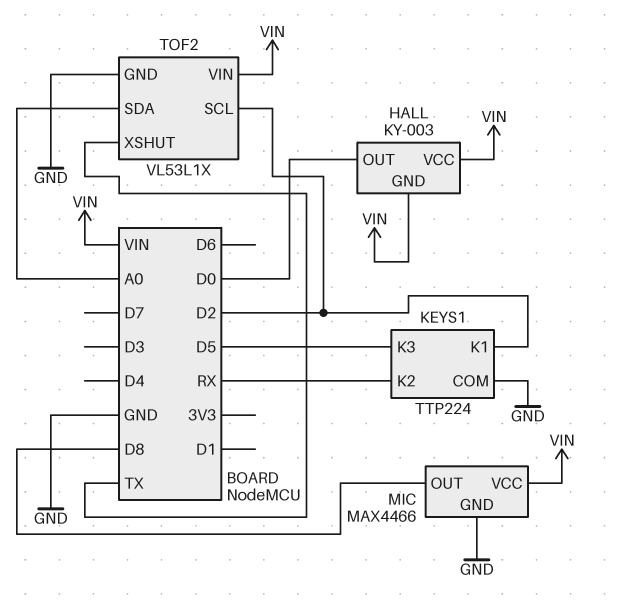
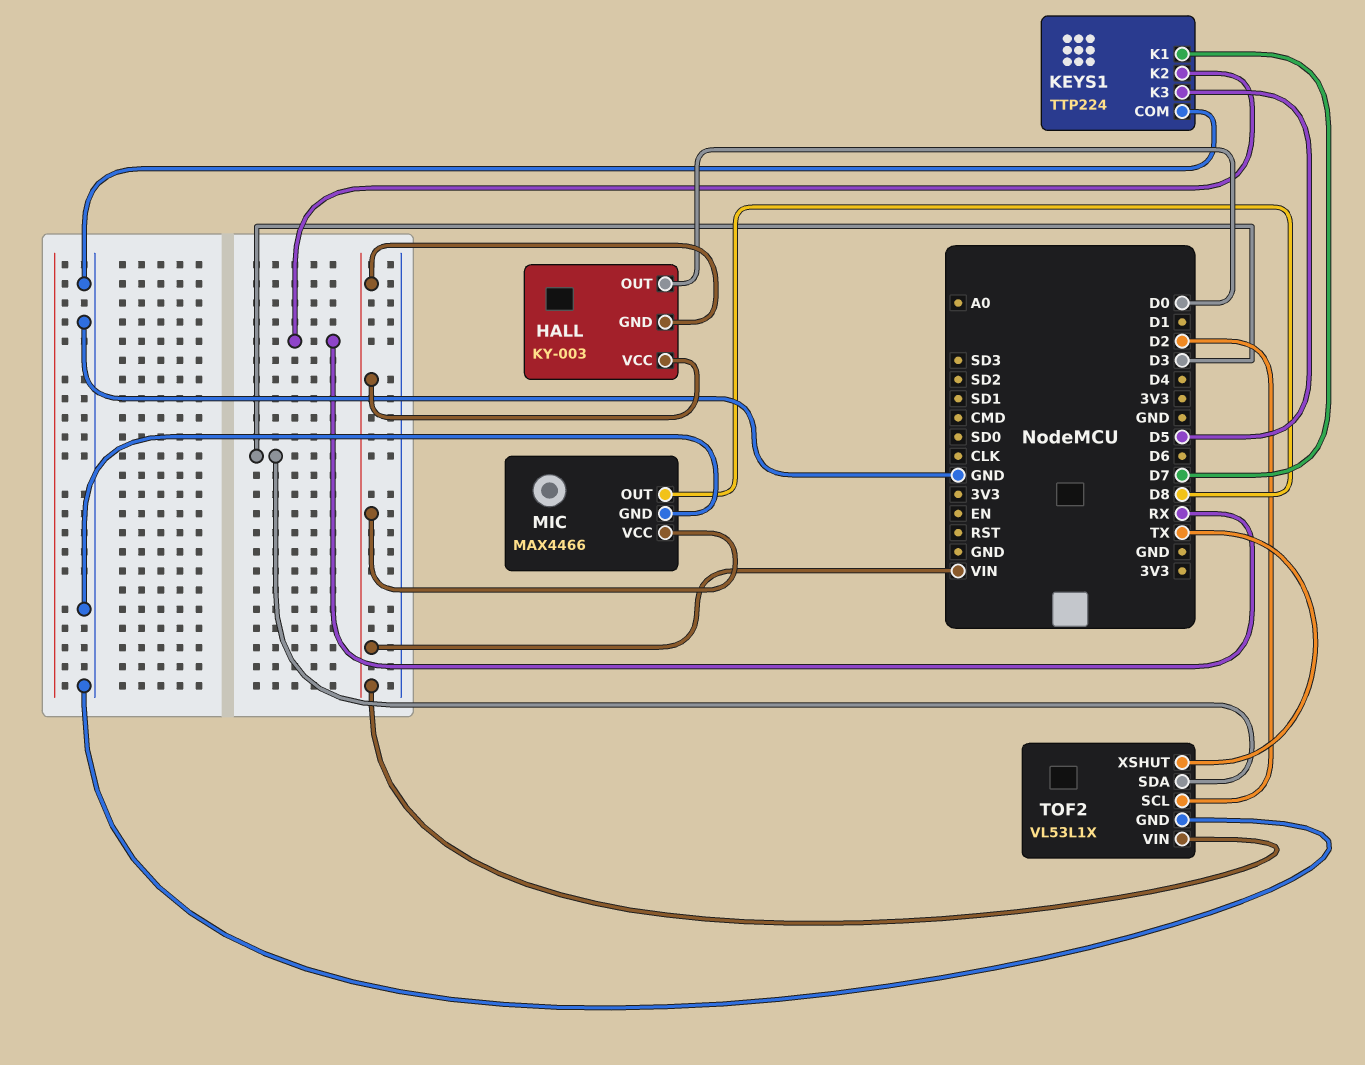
KEYS1 pin K1: D2 -> D7
TOF2 pin SDA: A0 -> D3

